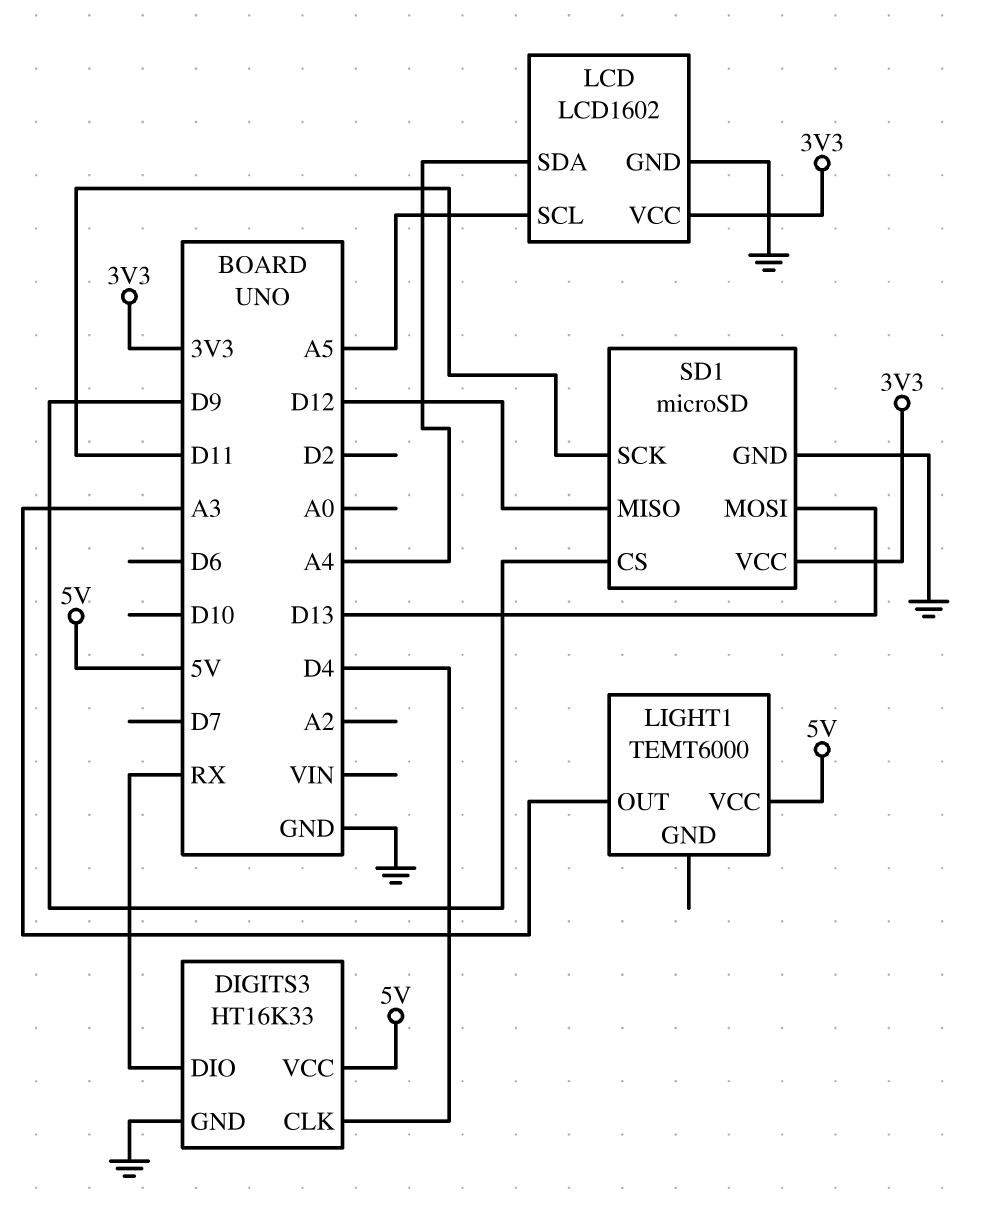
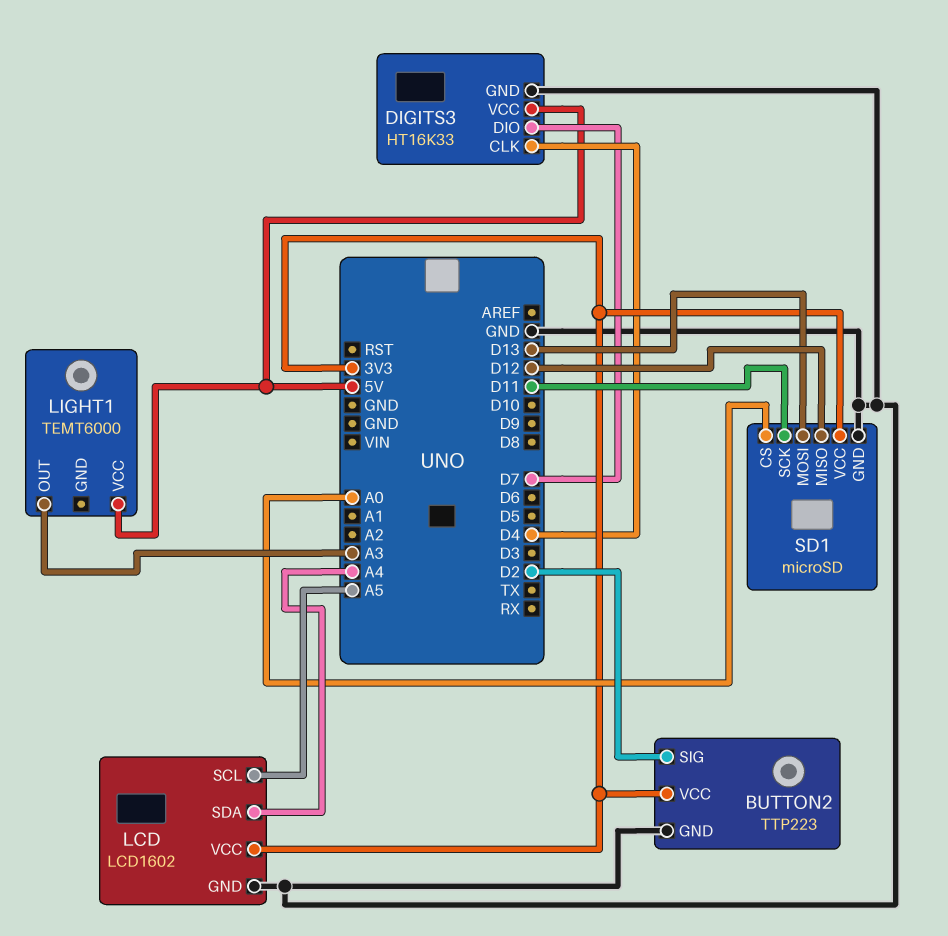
BUTTON2: none -> TTP223
BUTTON2 pin GND: none -> GND
BUTTON2 pin SIG: none -> D2
BUTTON2 pin VCC: none -> 3V3
DIGITS3 pin DIO: RX -> D7
SD1 pin CS: D9 -> A0

